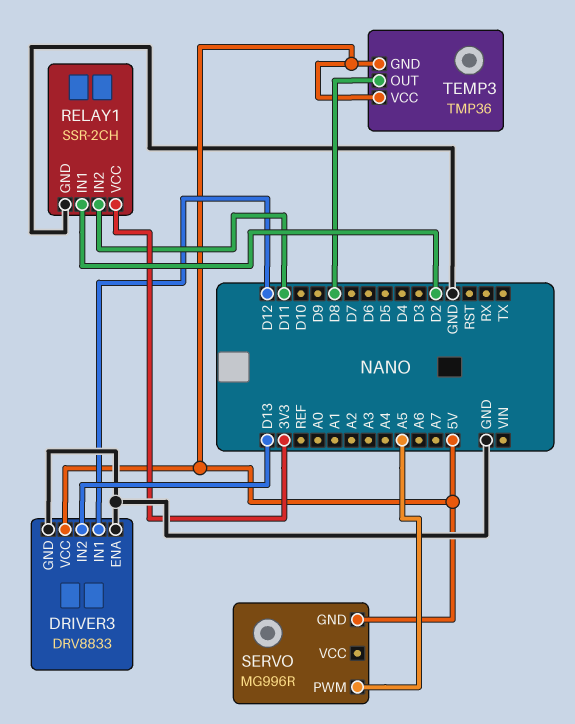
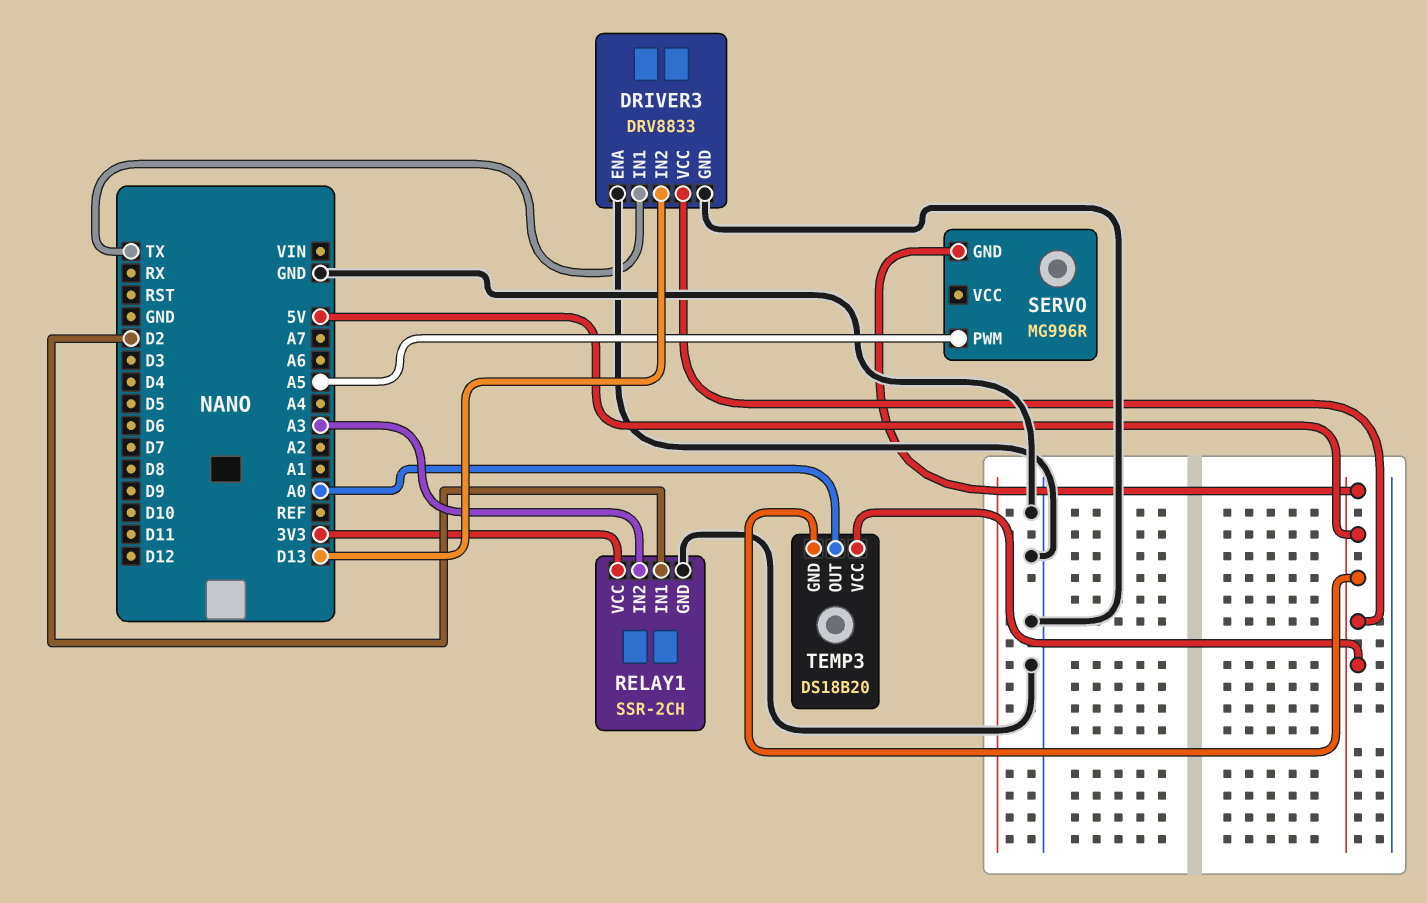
DRIVER3 pin IN1: D12 -> TX
RELAY1 pin IN2: D11 -> A3
TEMP3: TMP36 -> DS18B20
TEMP3 pin OUT: D8 -> A0

